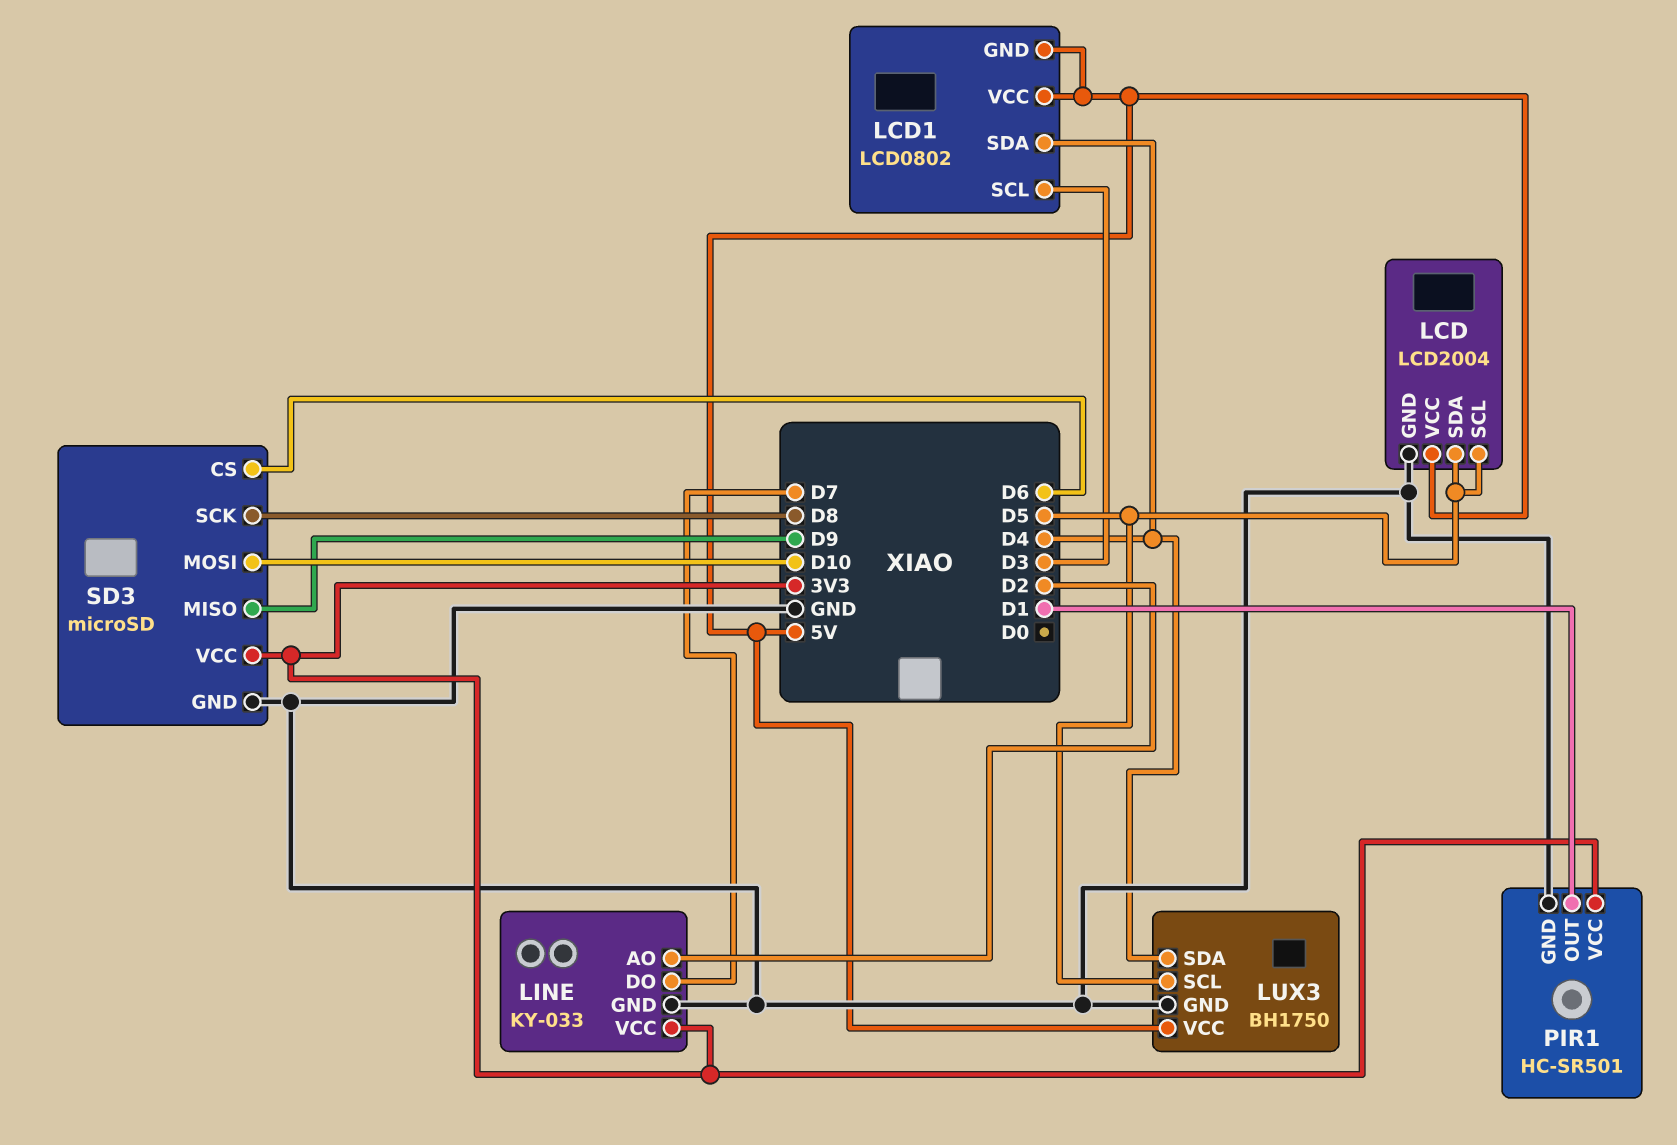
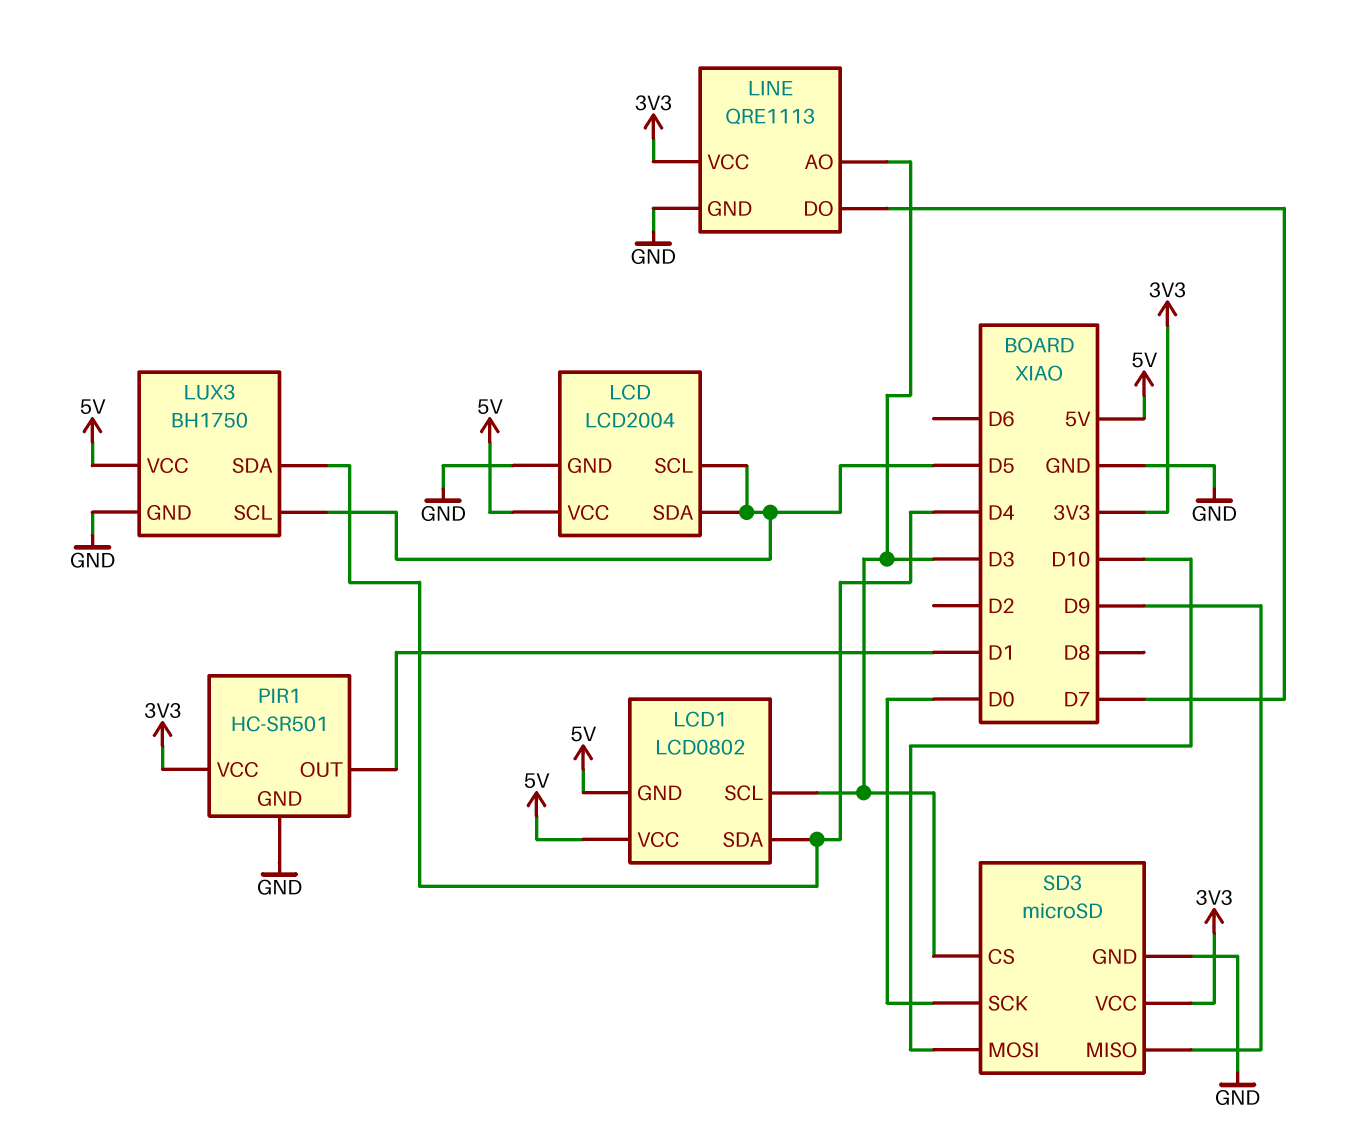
LINE: KY-033 -> QRE1113
LINE pin AO: D2 -> D3
SD3 pin CS: D6 -> D3
SD3 pin SCK: D8 -> D0

